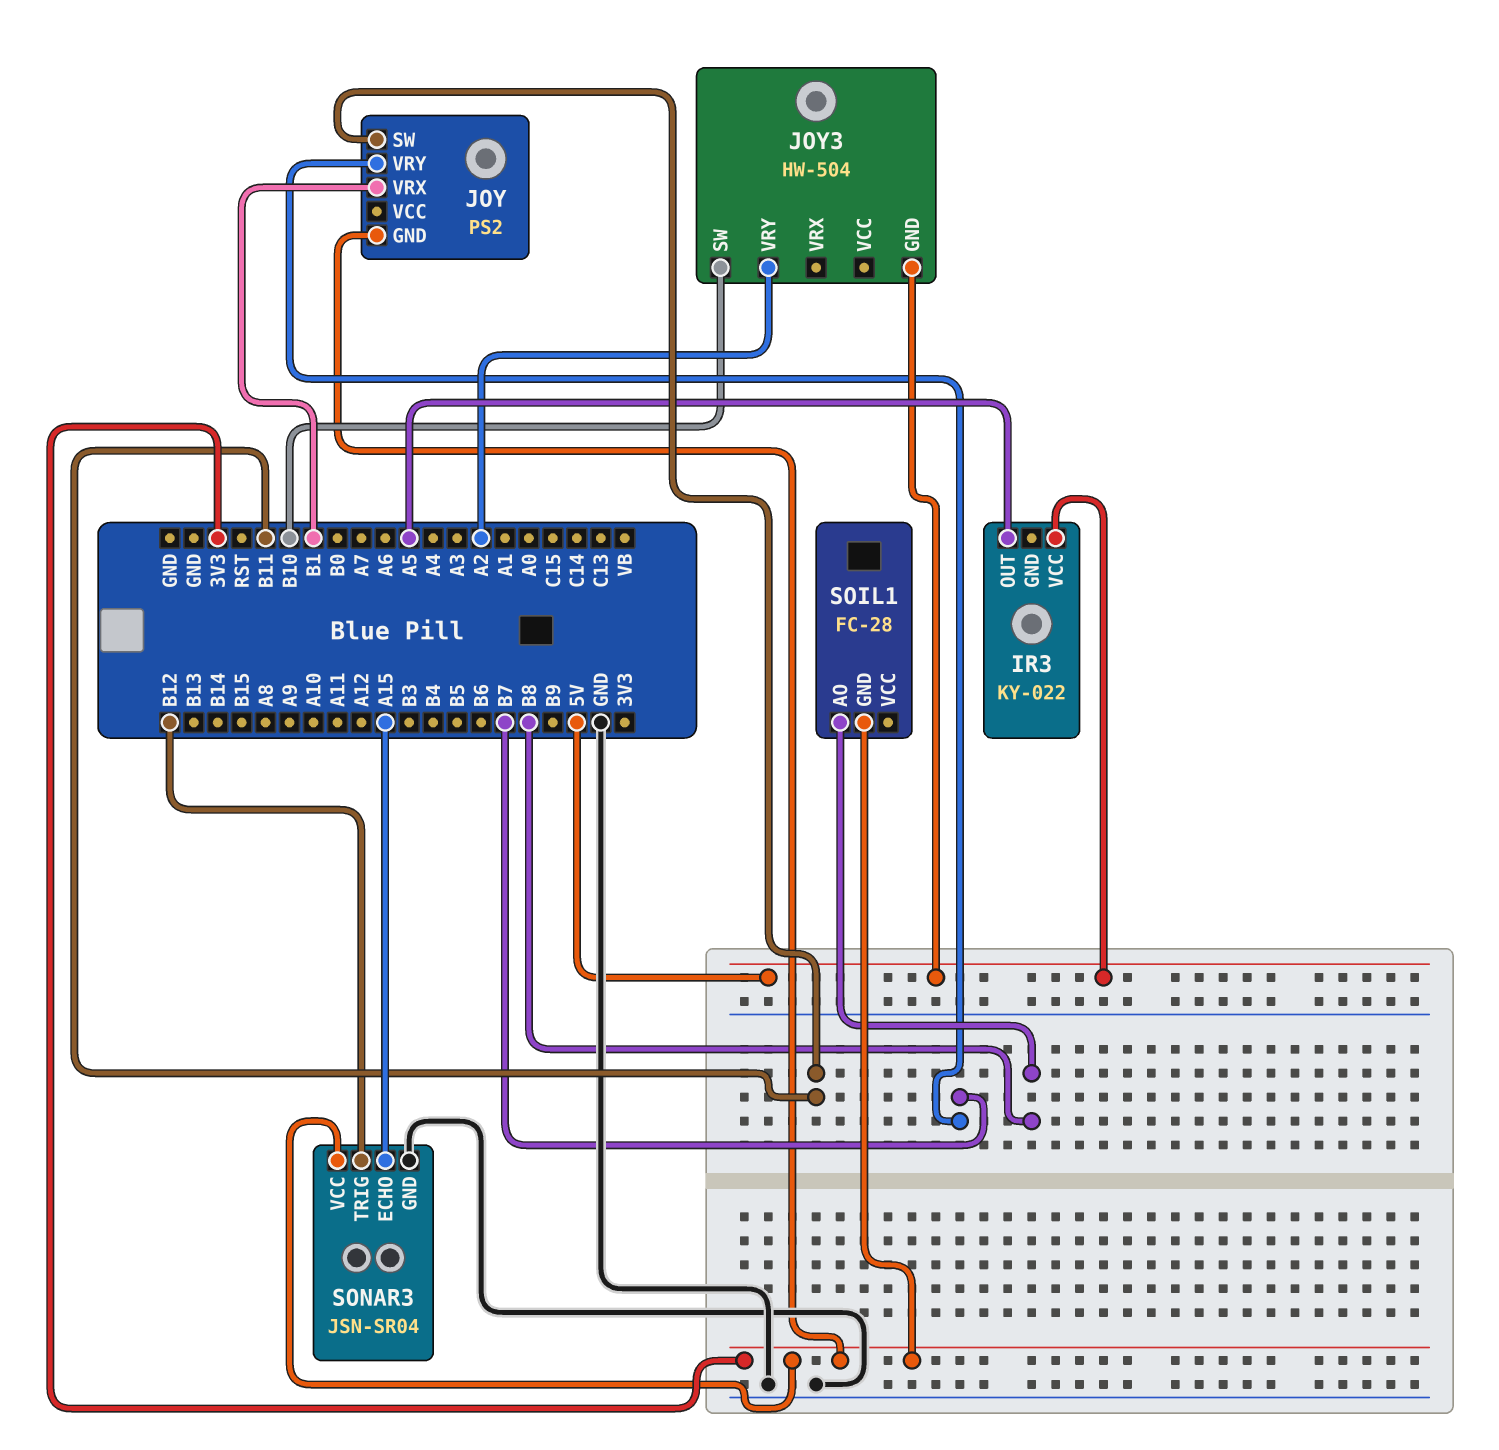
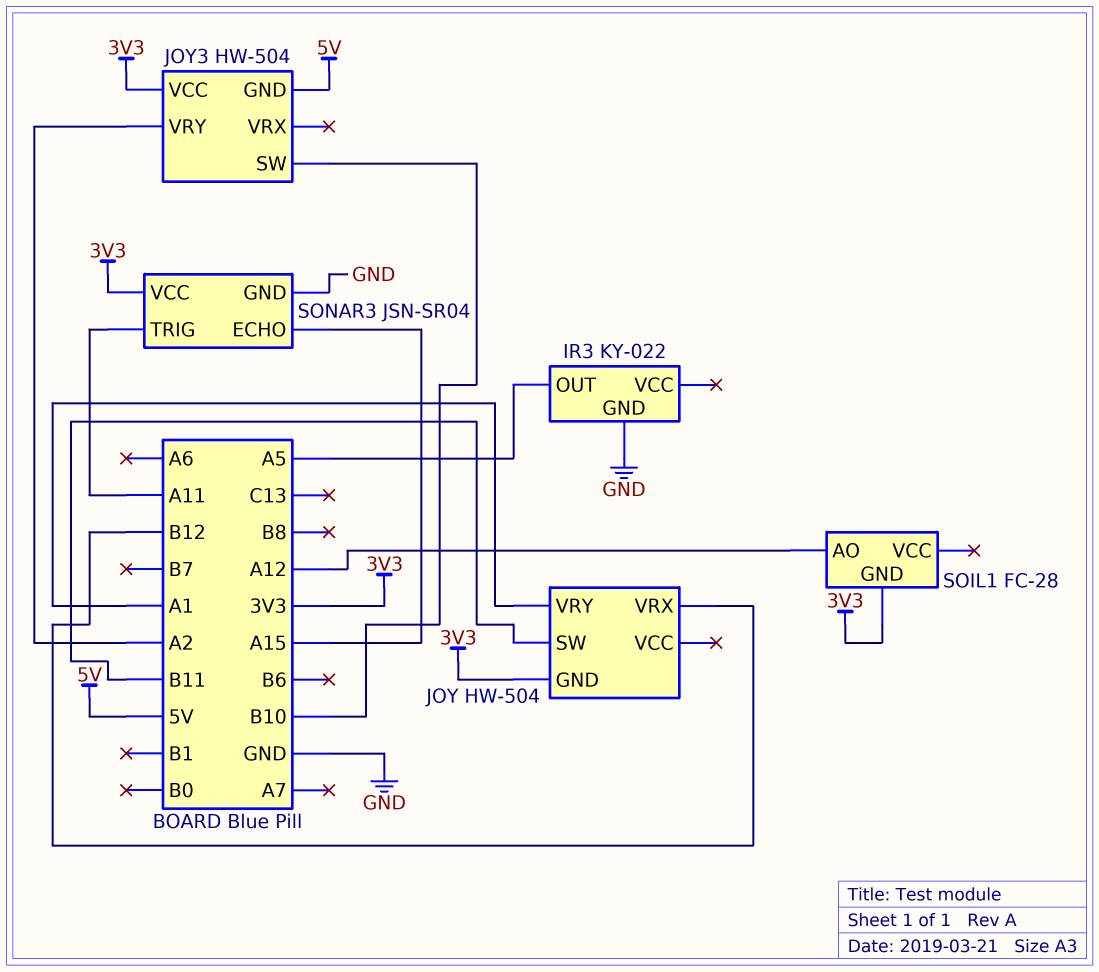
IR3 pin GND: none -> GND
IR3 pin VCC: 5V -> none
JOY: PS2 -> HW-504
JOY pin VRX: B1 -> B12
JOY pin VRY: B7 -> A1
JOY3 pin VCC: none -> 3V3
SOIL1 pin AO: B8 -> A12
SONAR3 pin TRIG: B12 -> A11

